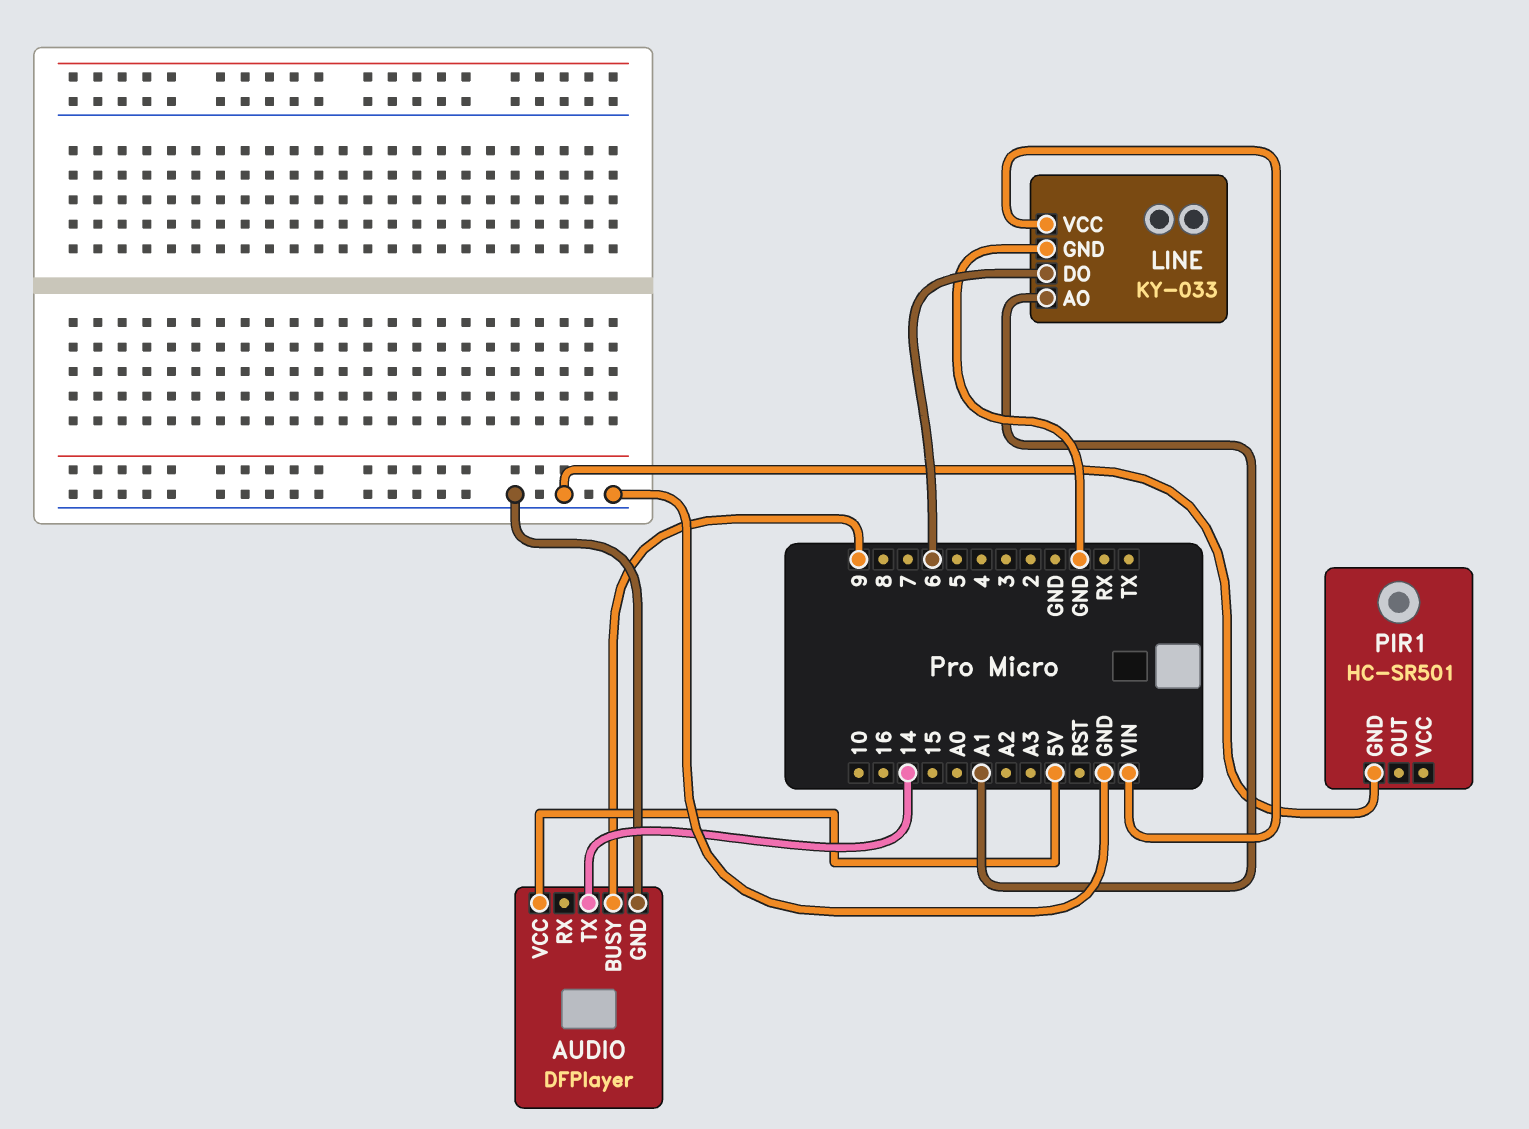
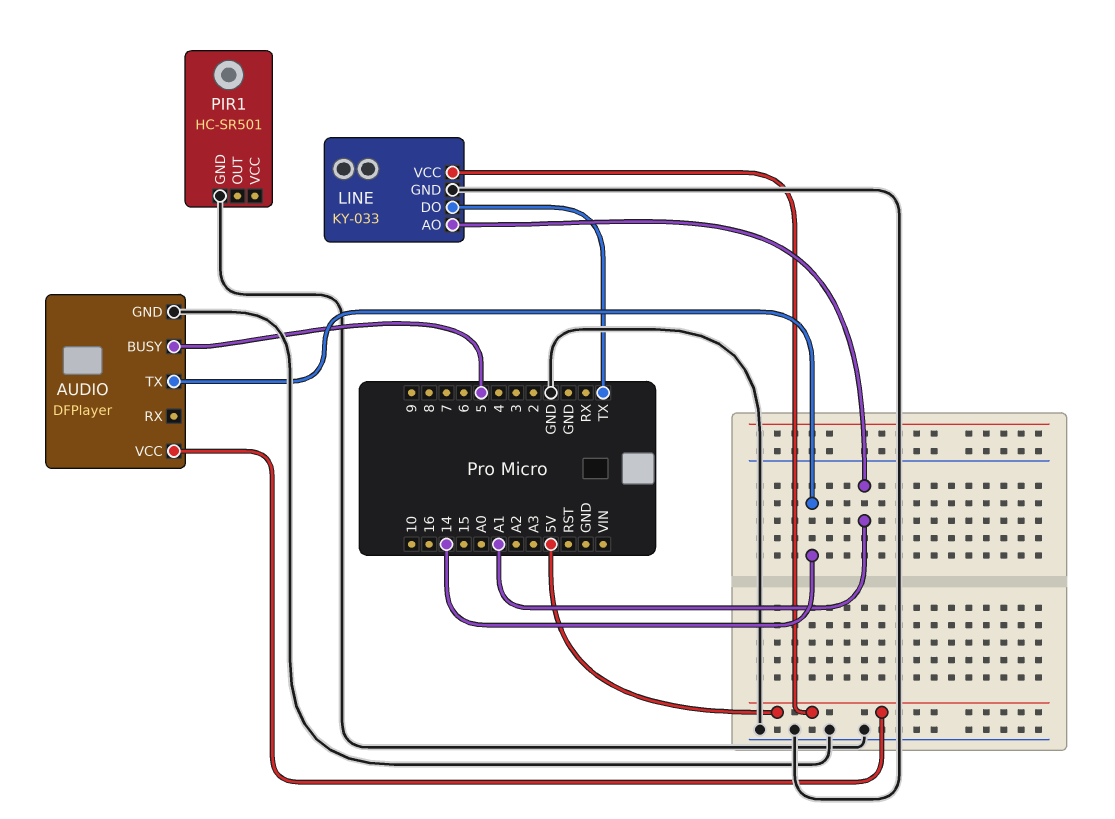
AUDIO pin BUSY: 9 -> 5
LINE pin DO: 6 -> TX
LINE pin VCC: VIN -> 5V

